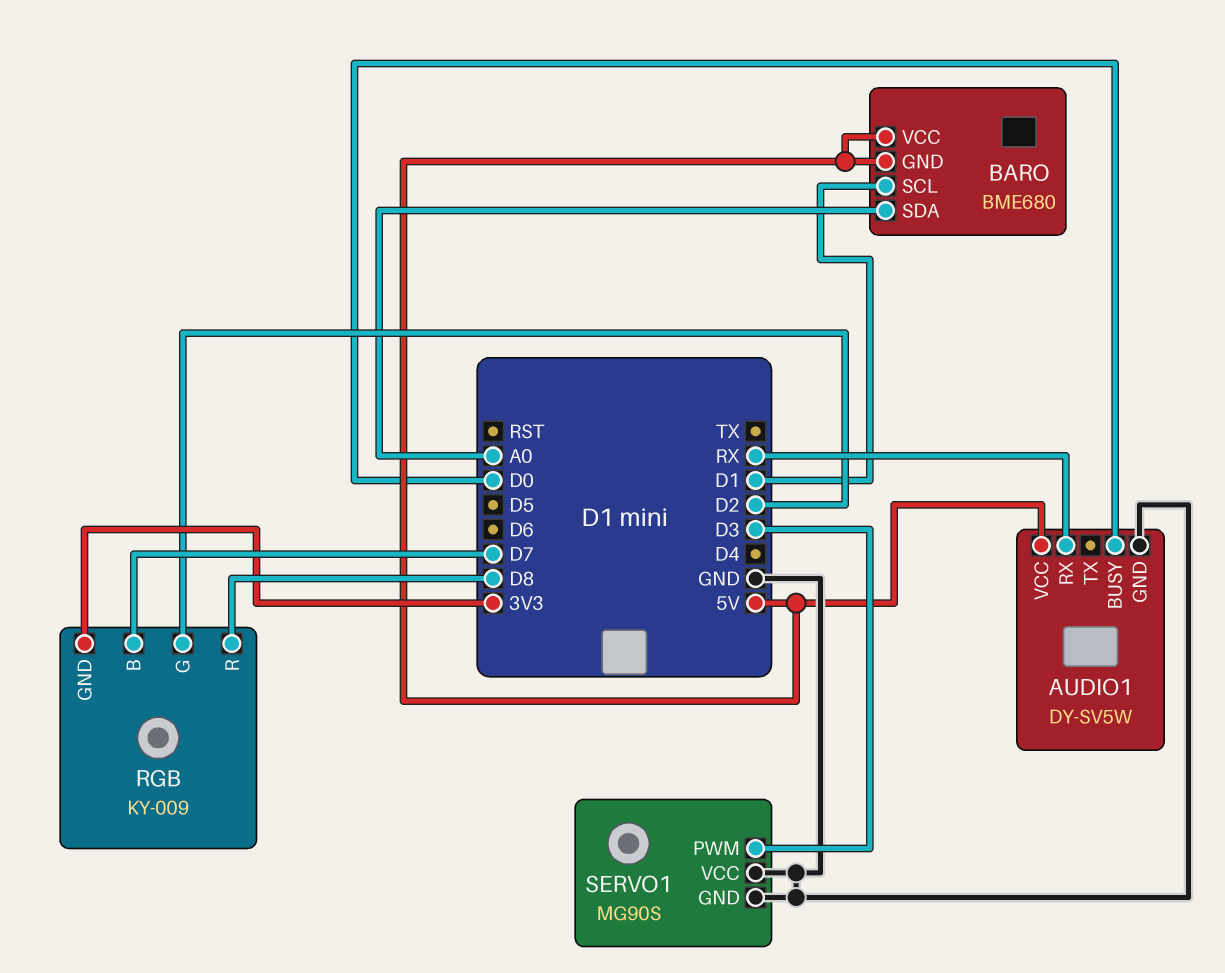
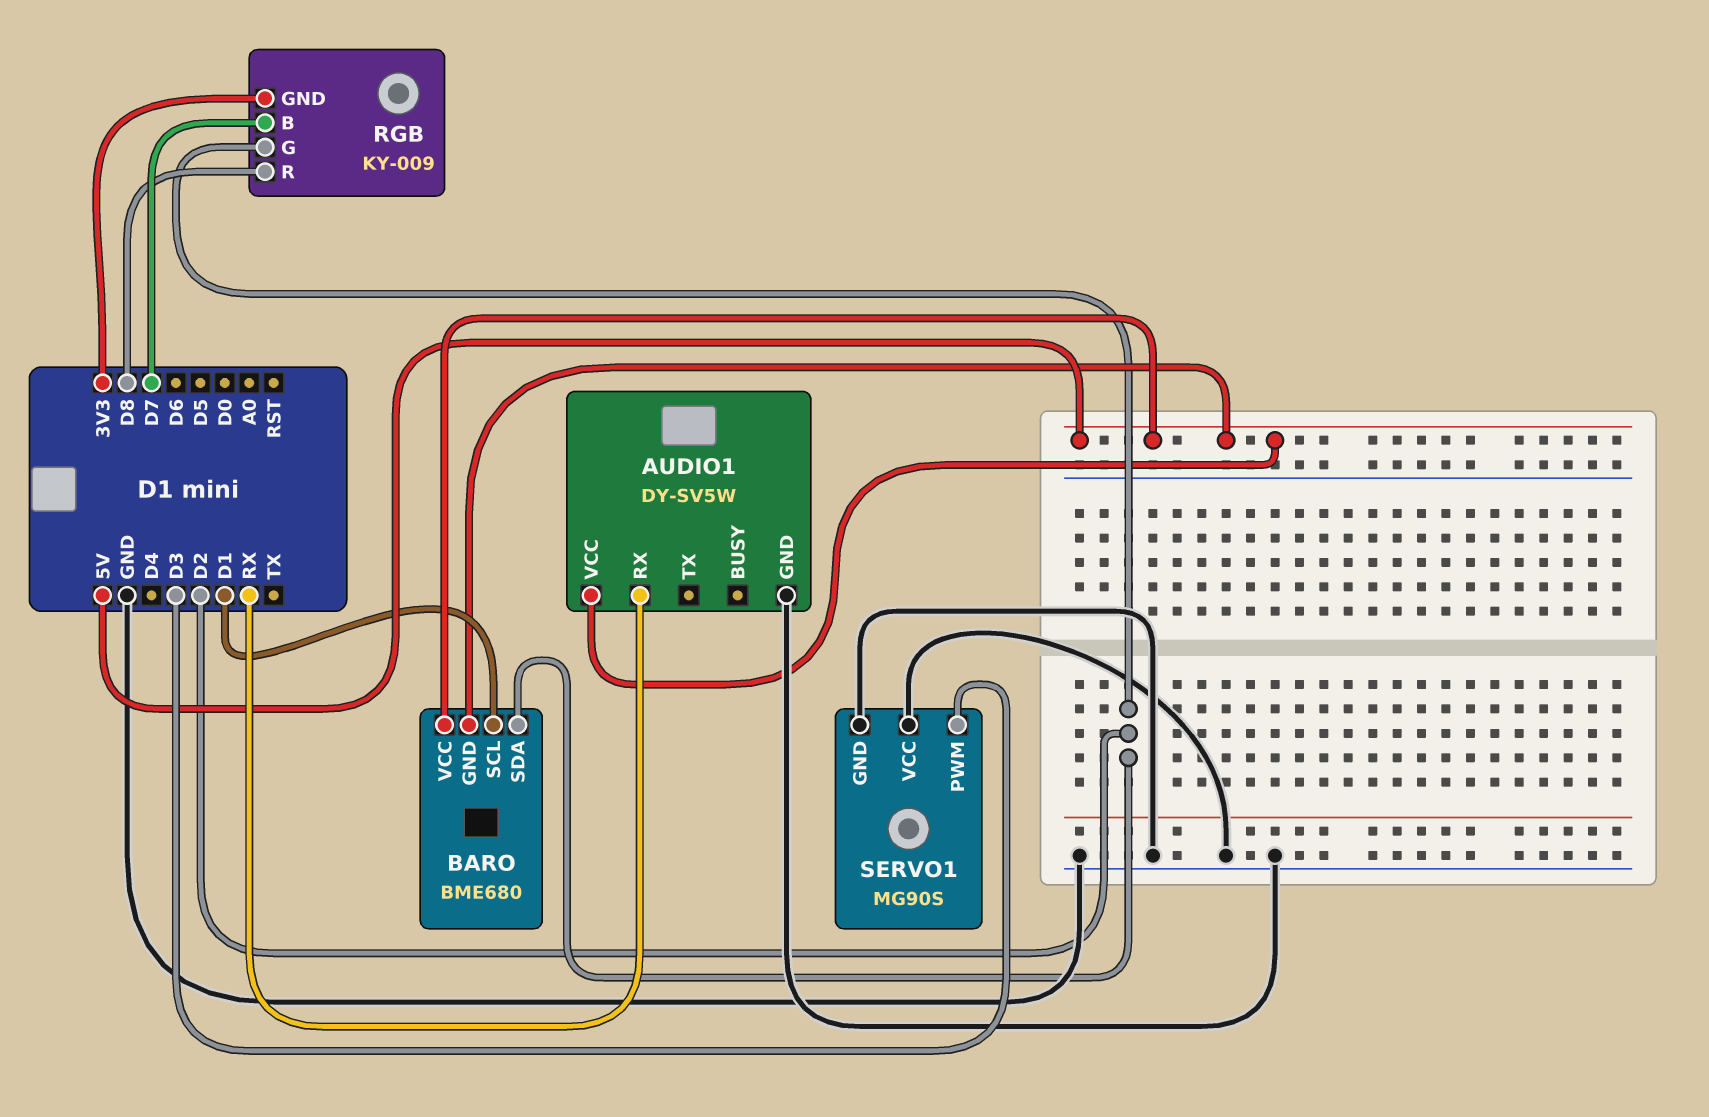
AUDIO1 pin BUSY: D0 -> none
BARO pin SDA: A0 -> D2

